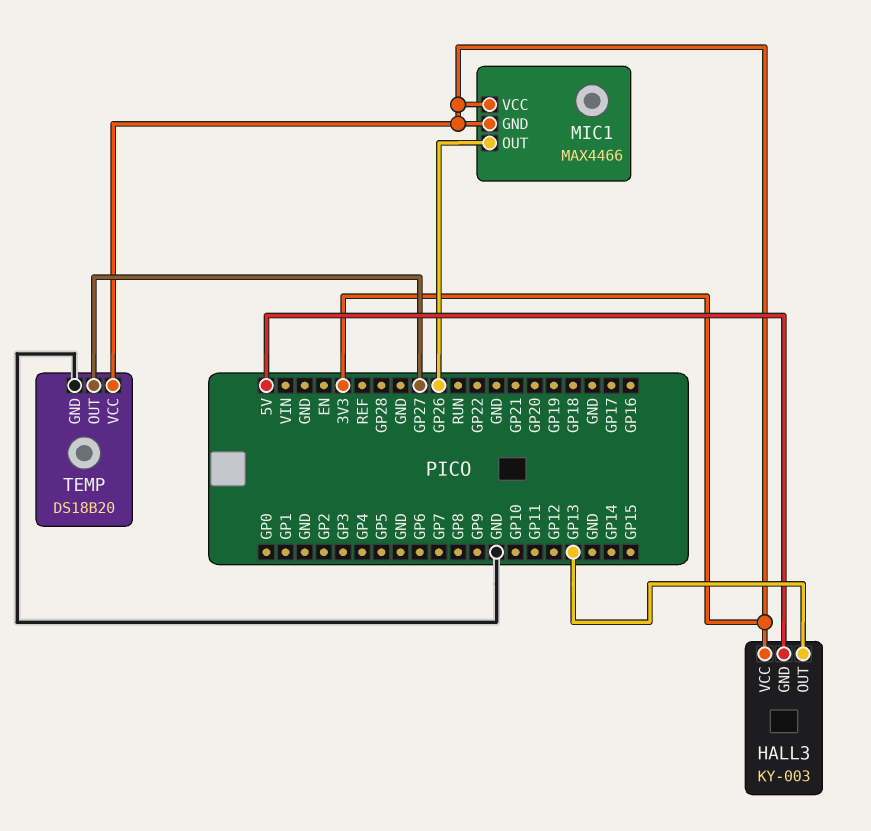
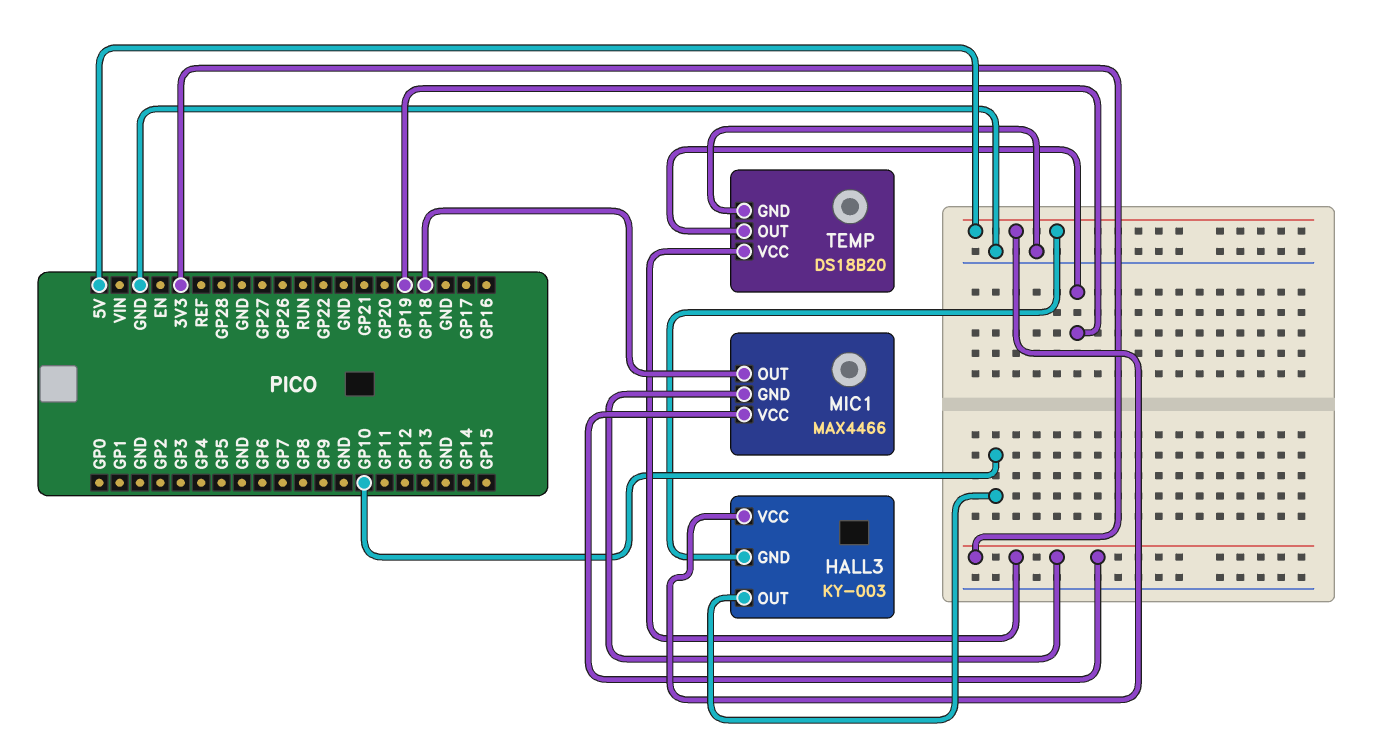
HALL3 pin OUT: GP13 -> GP10
HALL3 pin VCC: 3V3 -> 5V
MIC1 pin OUT: GP26 -> GP18
TEMP pin OUT: GP27 -> GP19

